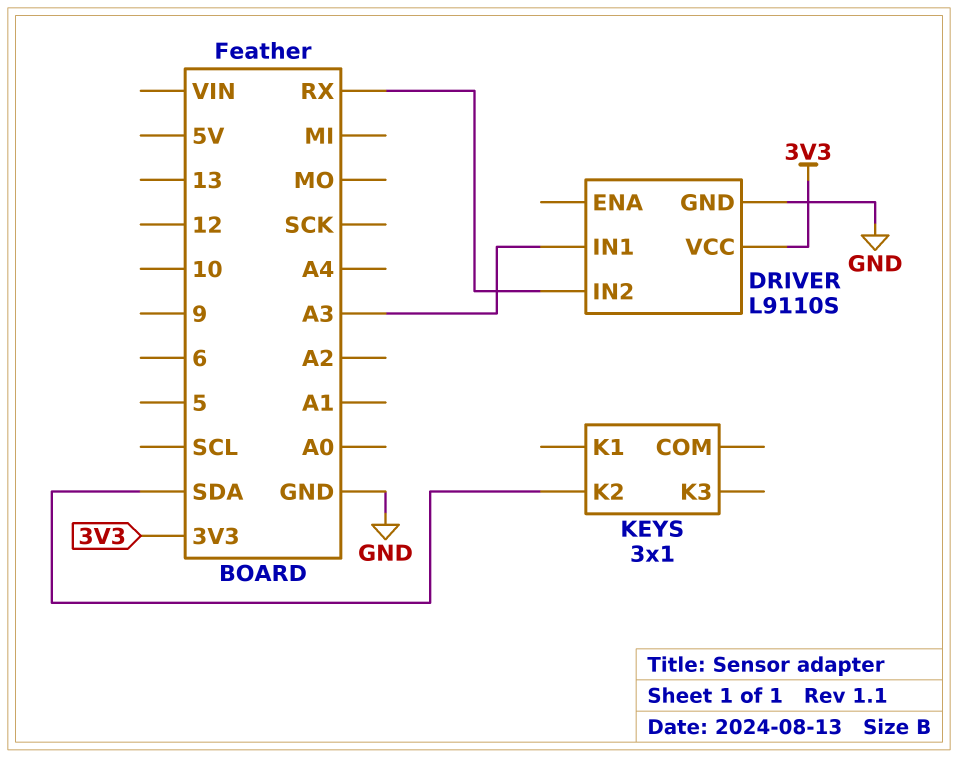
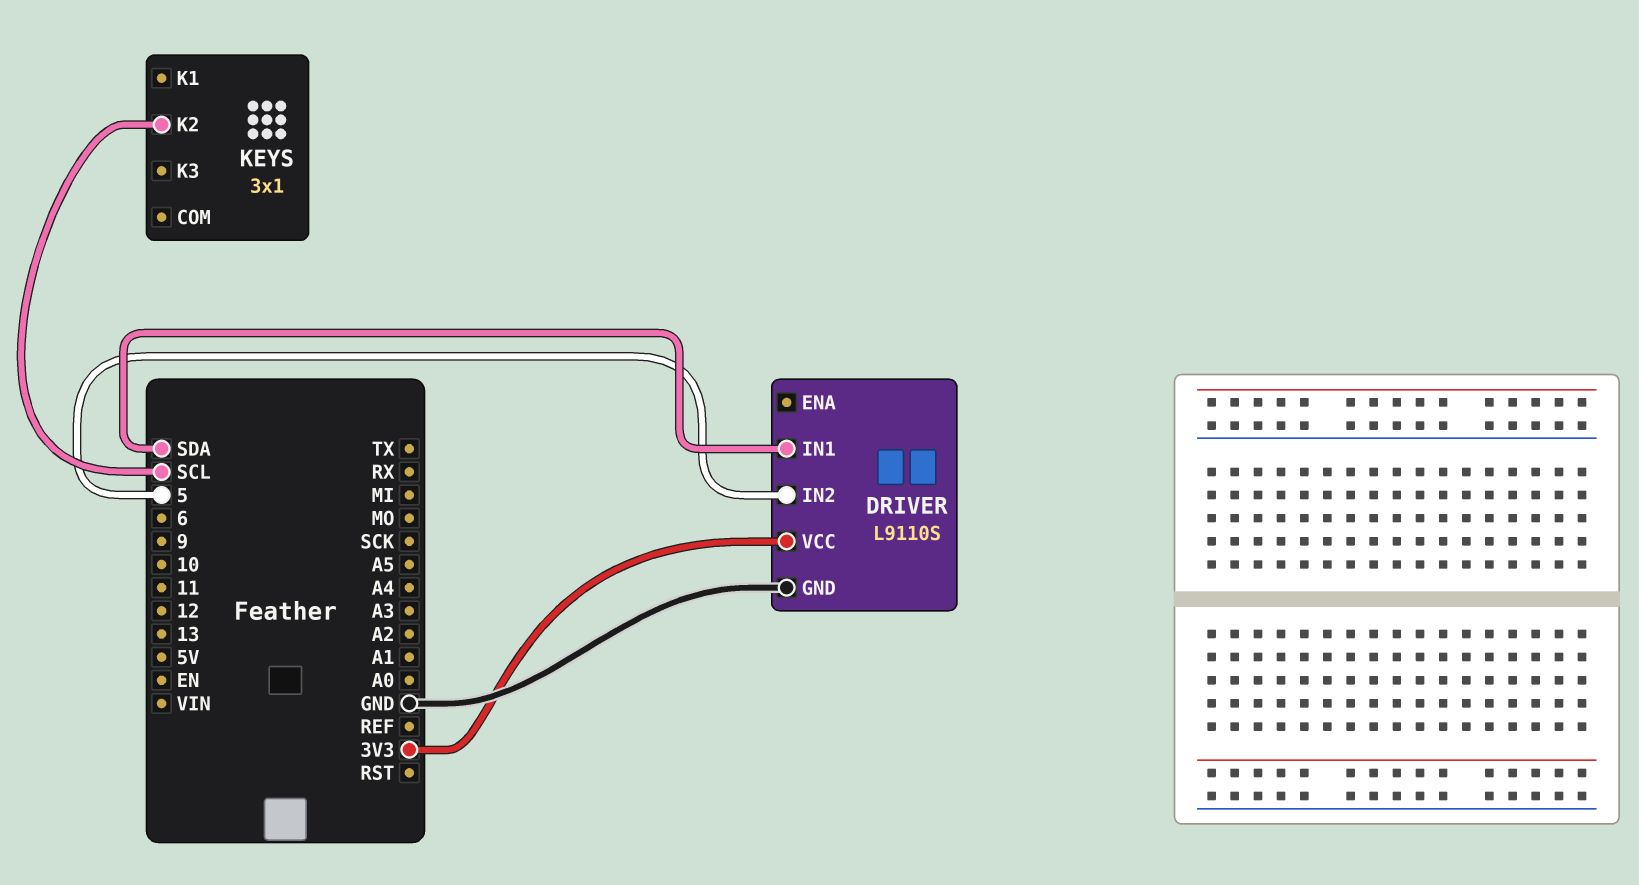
DRIVER pin IN1: A3 -> SDA
DRIVER pin IN2: RX -> 5
KEYS pin K2: SDA -> SCL

